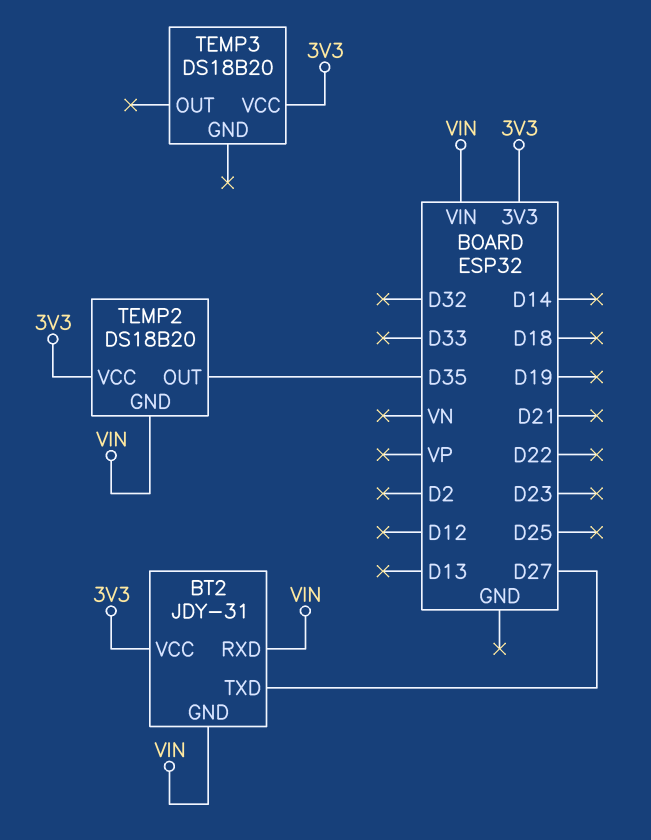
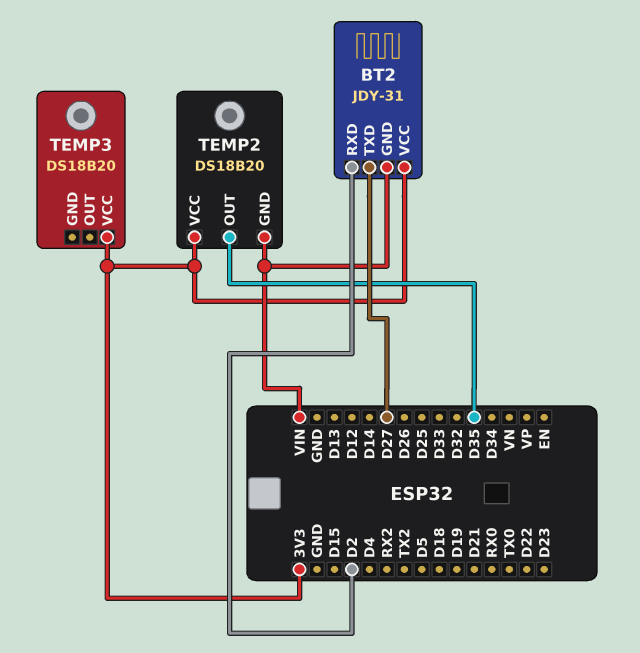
BT2 pin RXD: VIN -> D2

